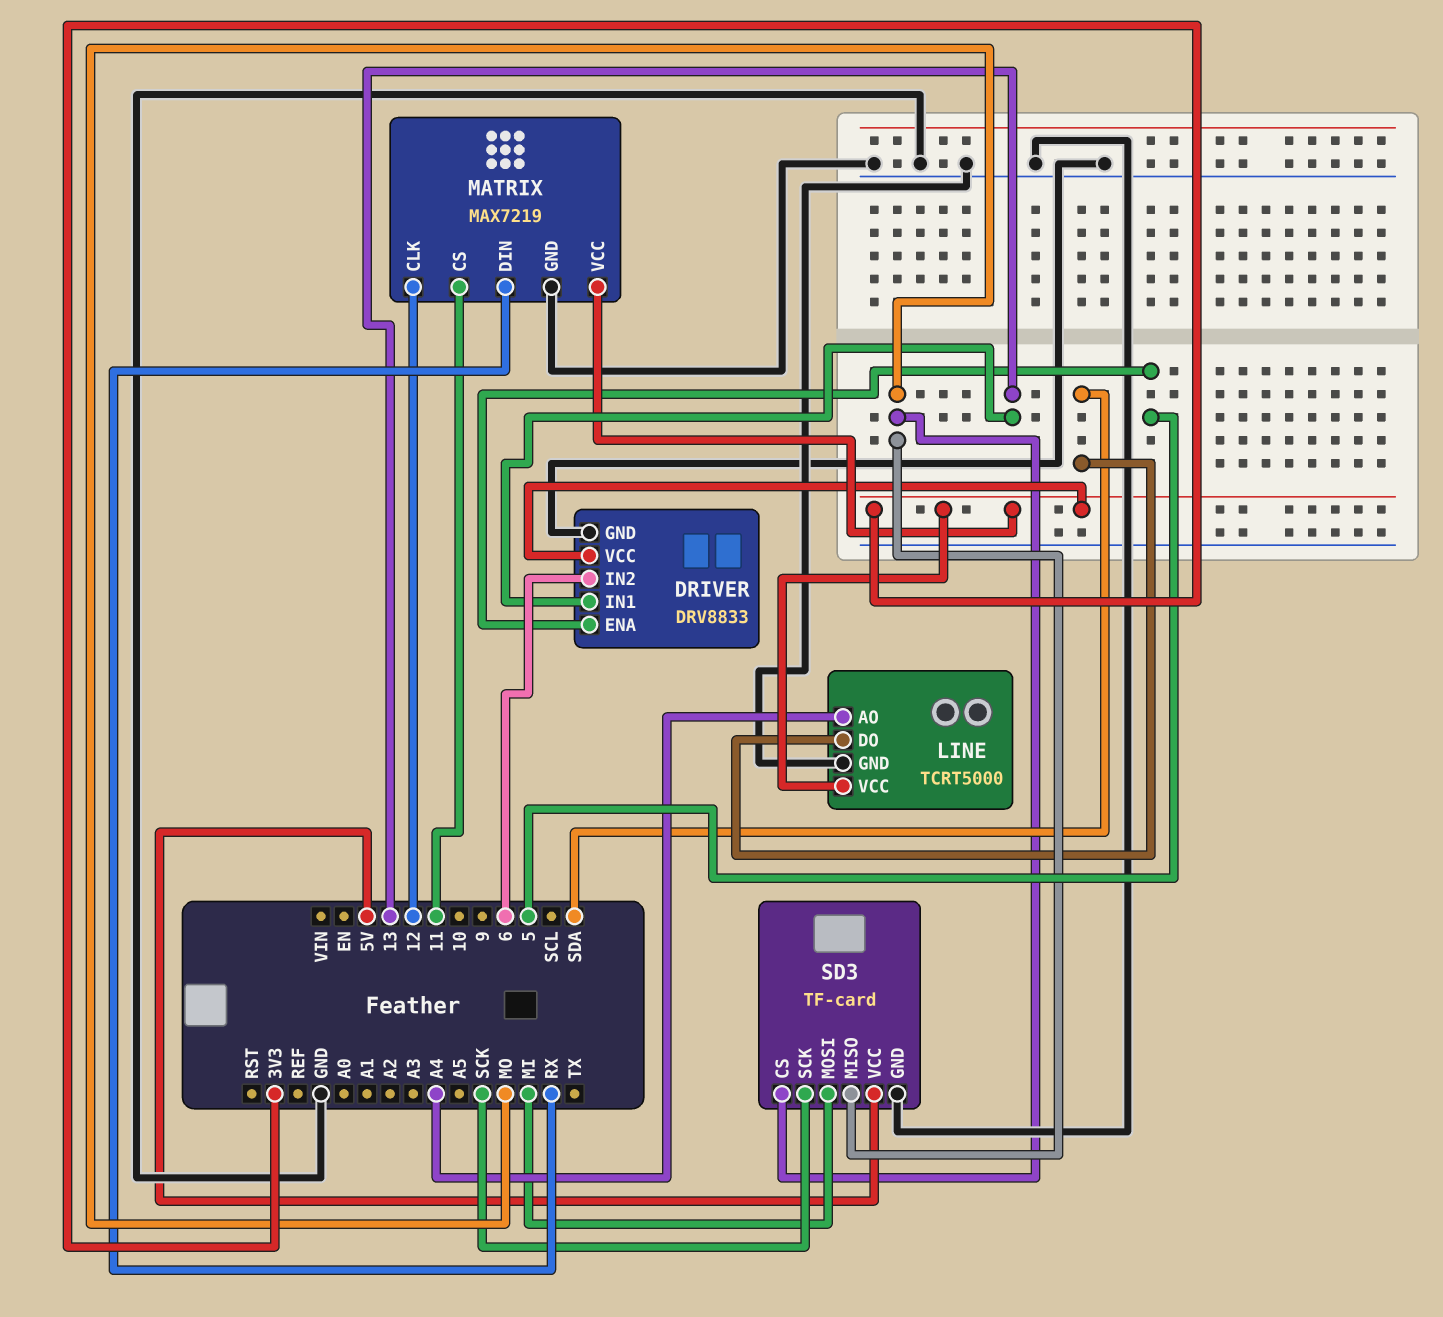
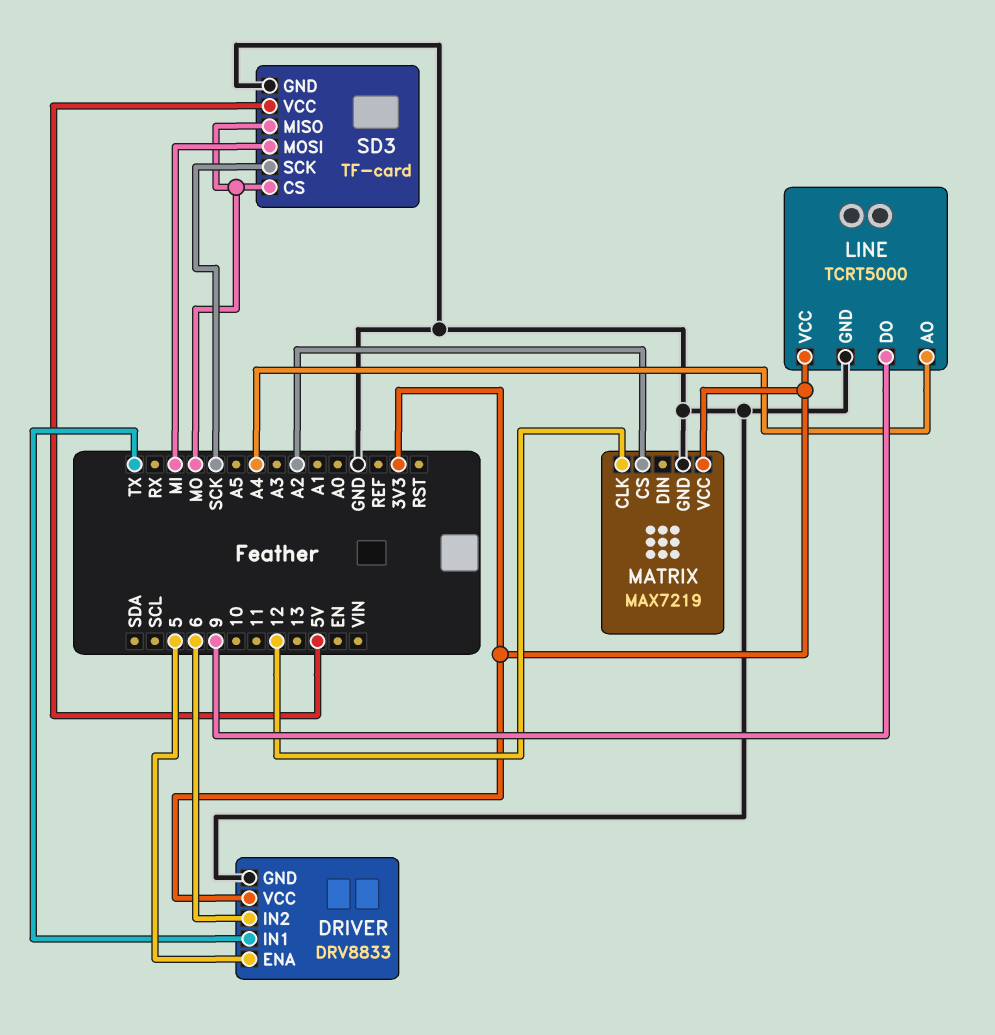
DRIVER pin IN1: 13 -> TX
LINE pin DO: SDA -> 9
MATRIX pin CS: 11 -> A2
MATRIX pin DIN: RX -> none

